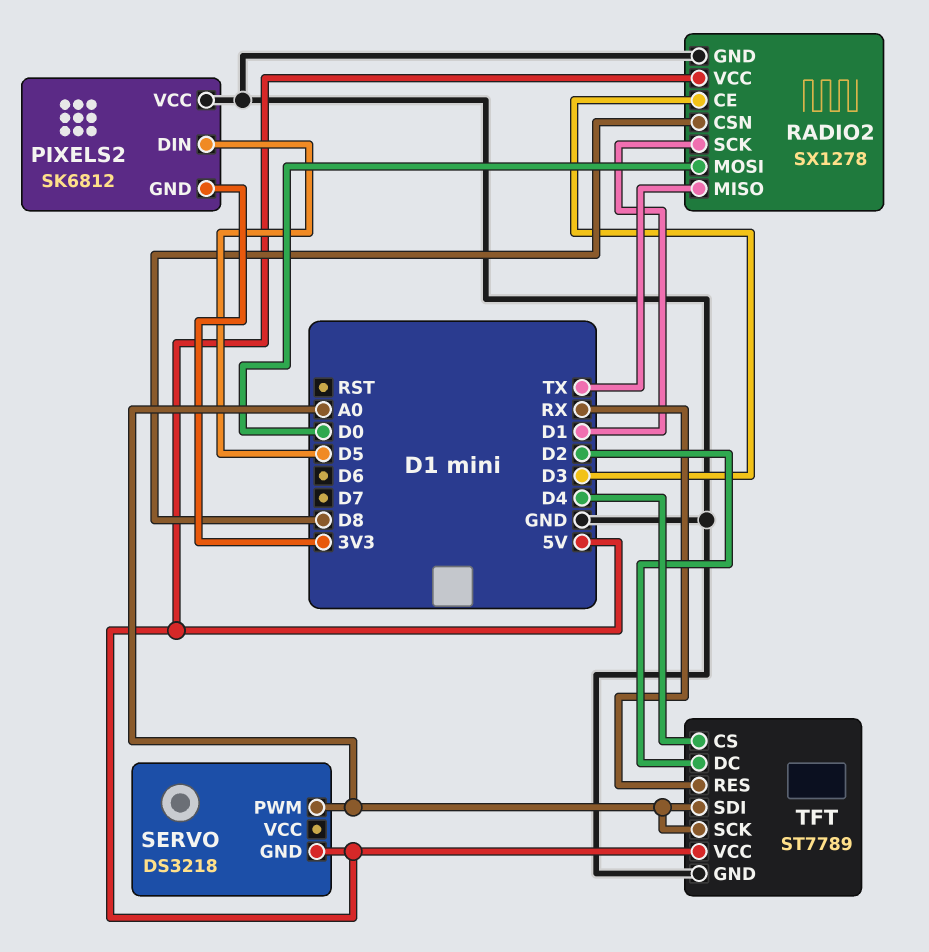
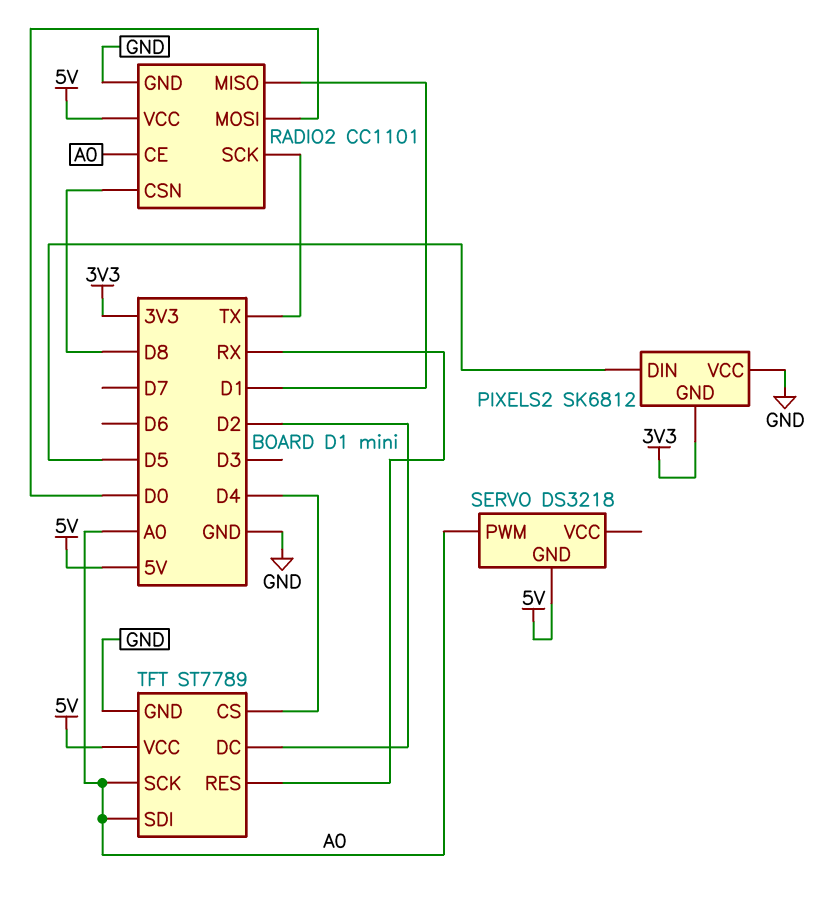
RADIO2: SX1278 -> CC1101
RADIO2 pin CE: D3 -> A0
RADIO2 pin MISO: TX -> D1
RADIO2 pin SCK: D1 -> TX

